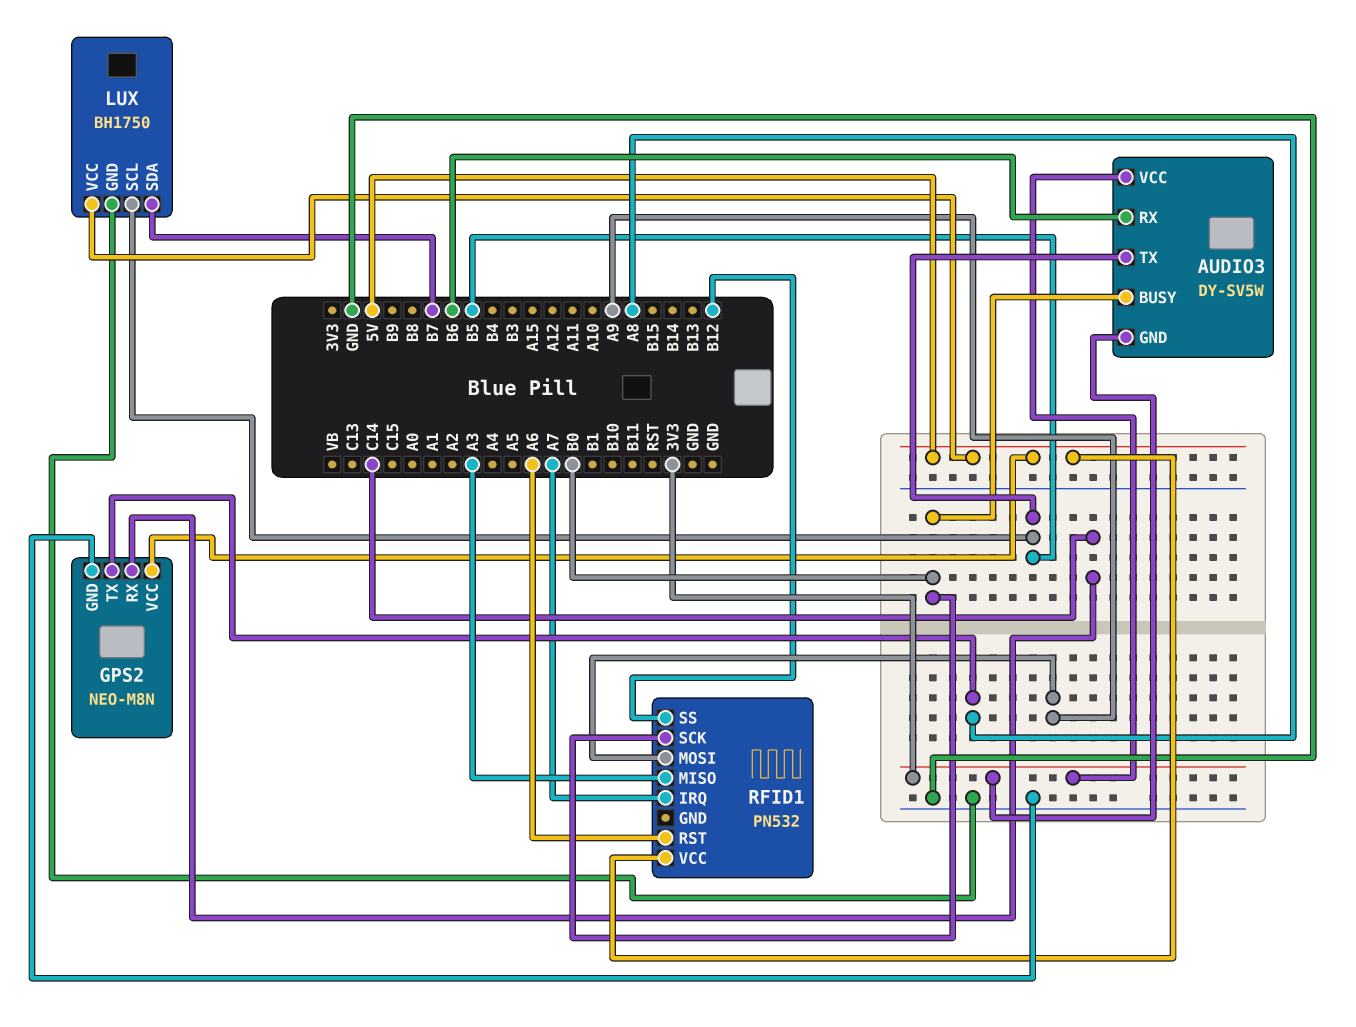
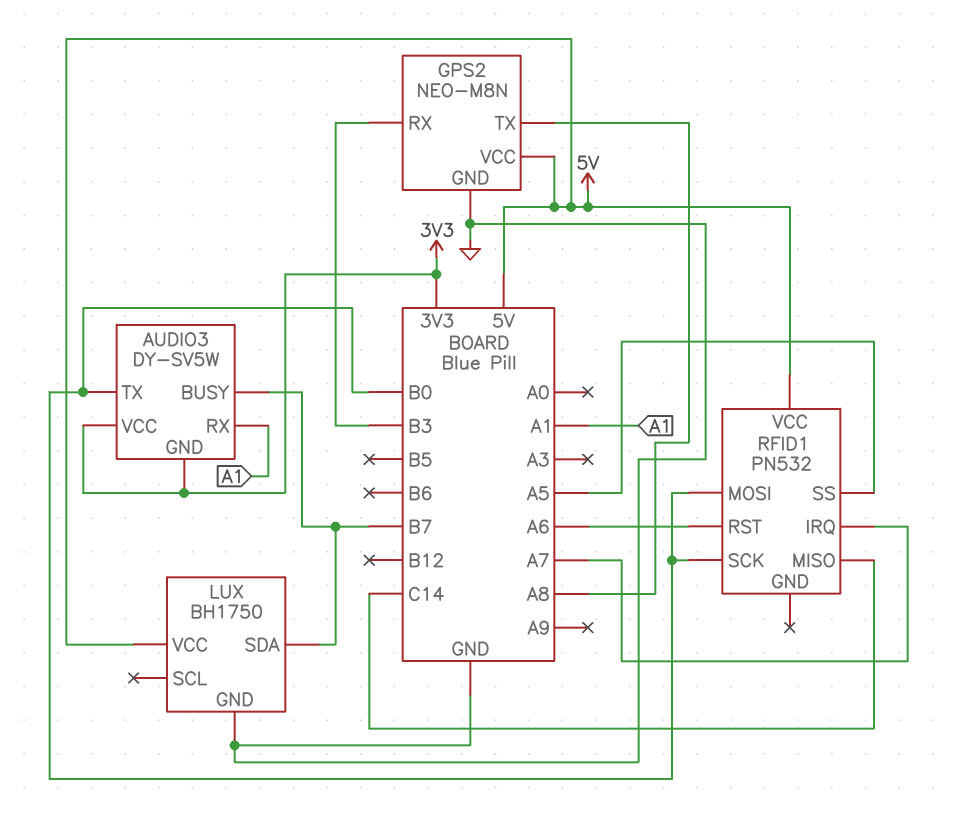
AUDIO3 pin BUSY: B0 -> B7
AUDIO3 pin RX: B6 -> A1
AUDIO3 pin TX: B5 -> B0
GPS2 pin RX: C14 -> B3
LUX pin SCL: B5 -> none
RFID1 pin MISO: A3 -> C14
RFID1 pin MOSI: A9 -> B0
RFID1 pin SS: B12 -> A5

